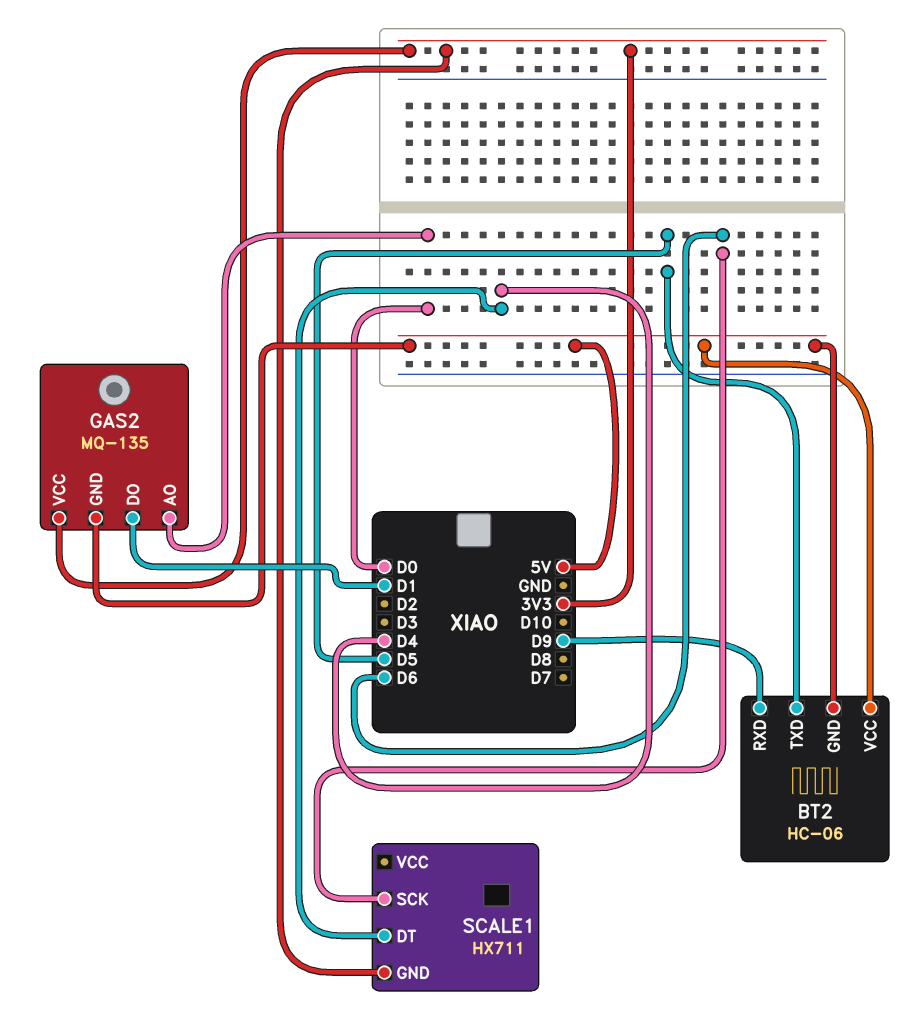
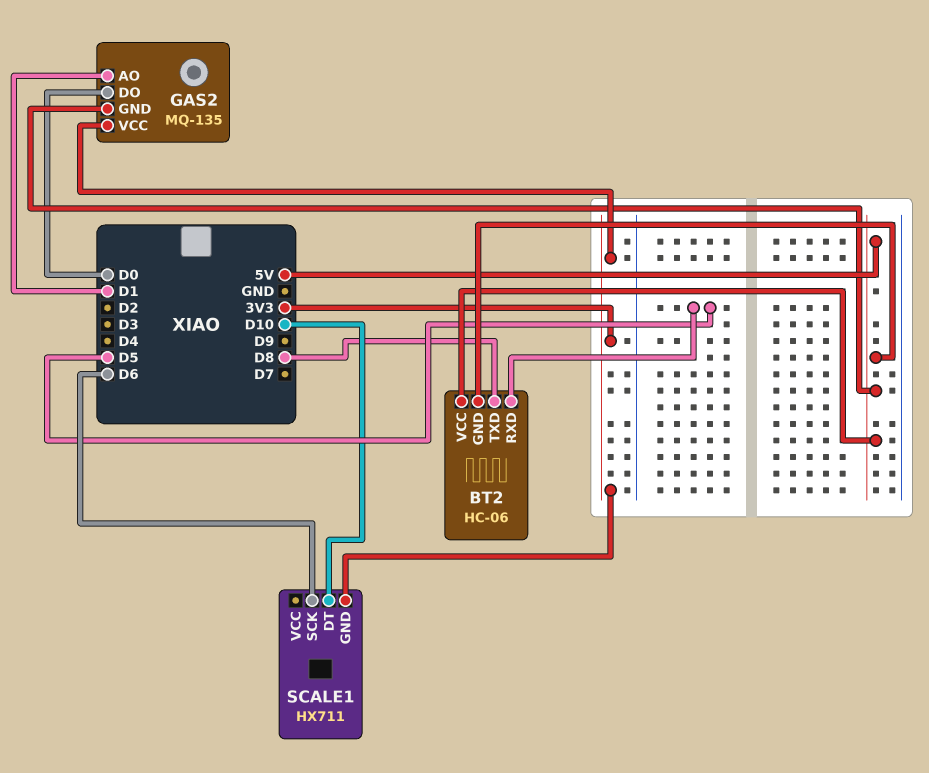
BT2 pin RXD: D9 -> D5
BT2 pin TXD: D5 -> D8
GAS2 pin AO: D0 -> D1
GAS2 pin DO: D1 -> D0
SCALE1 pin DT: D4 -> D10

